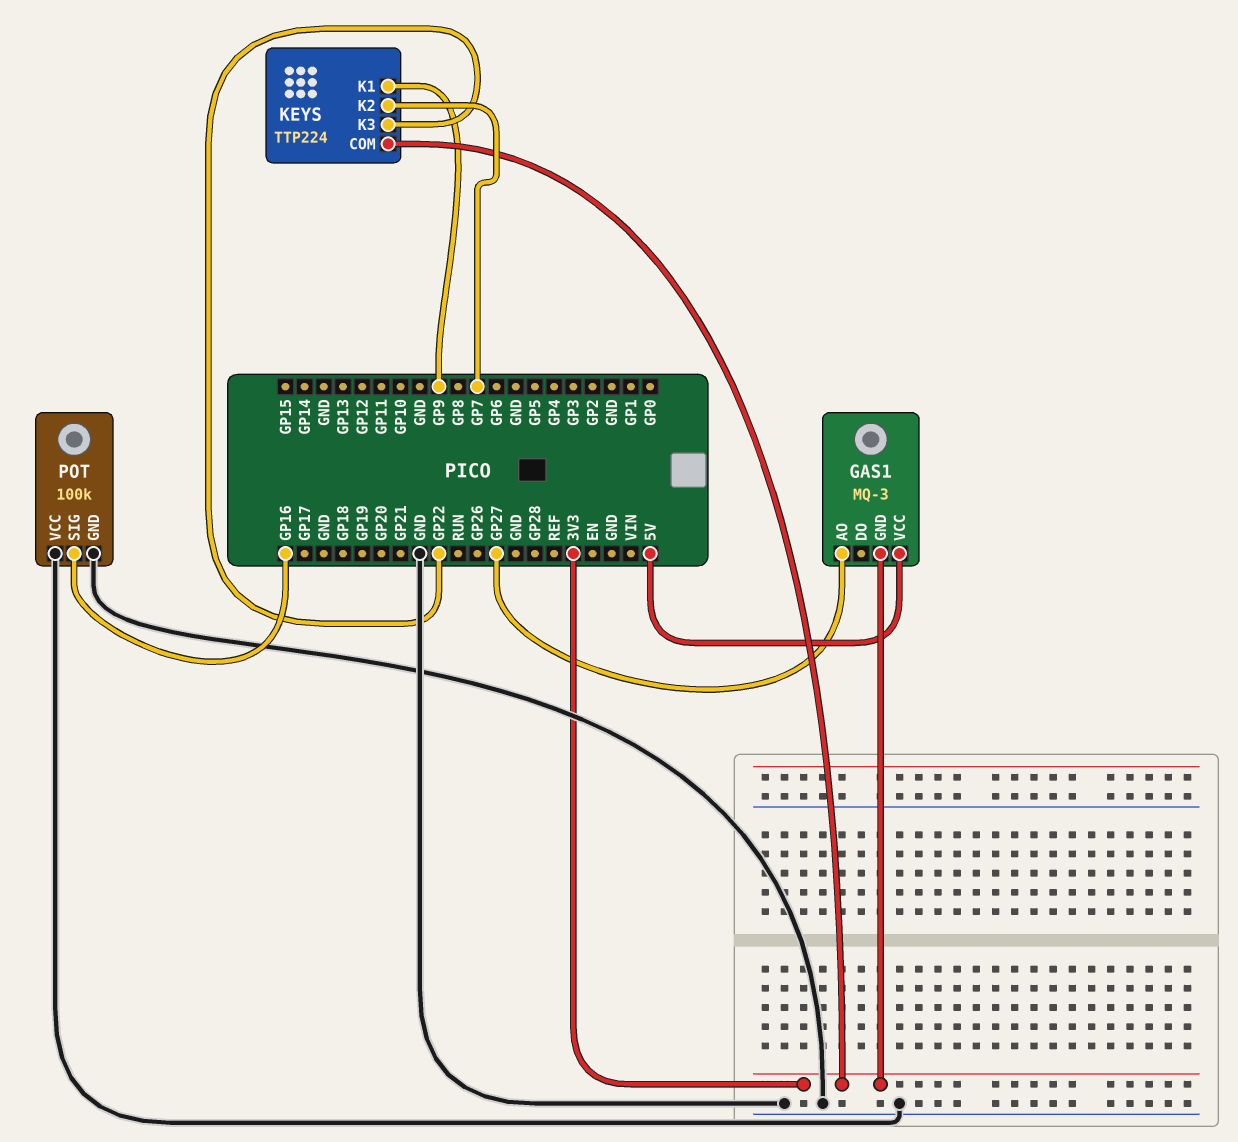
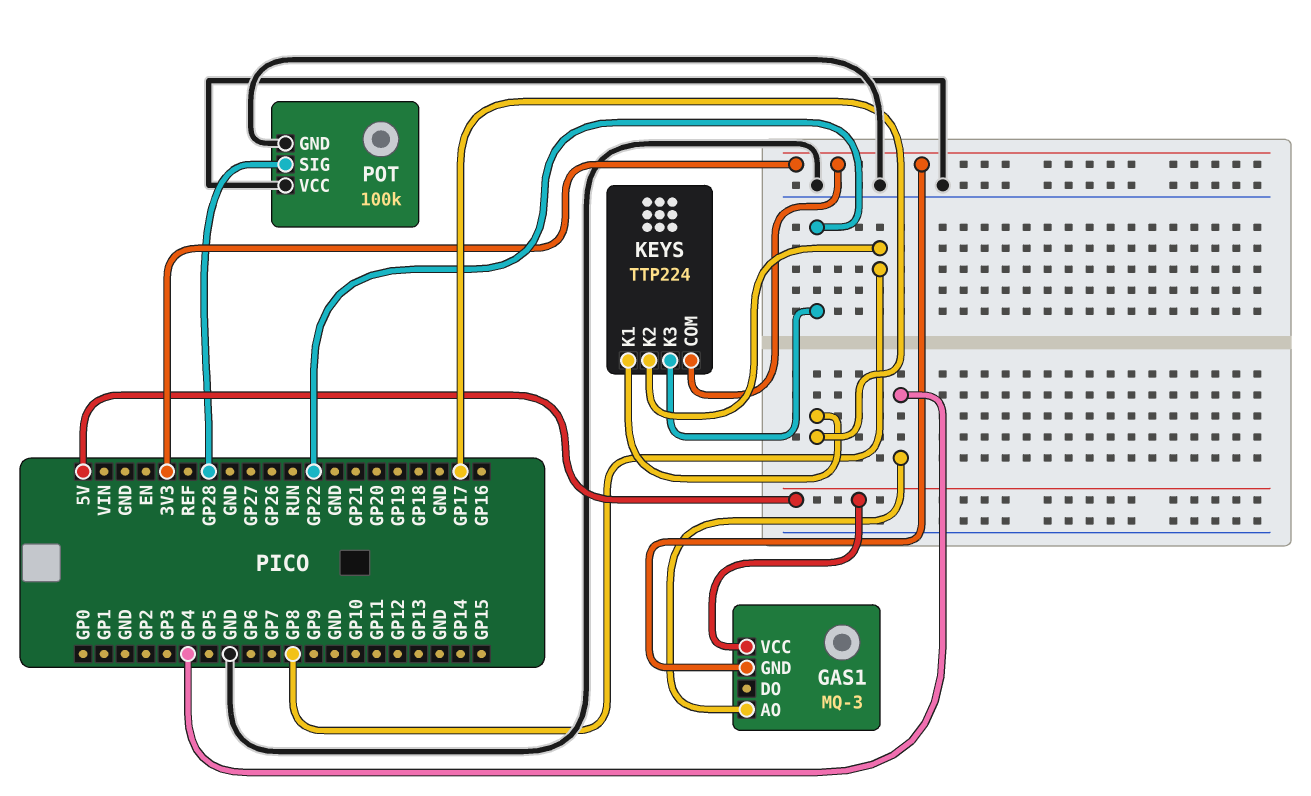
GAS1 pin AO: GP27 -> GP4
KEYS pin K1: GP9 -> GP17
KEYS pin K2: GP7 -> GP8
POT pin SIG: GP16 -> GP28

